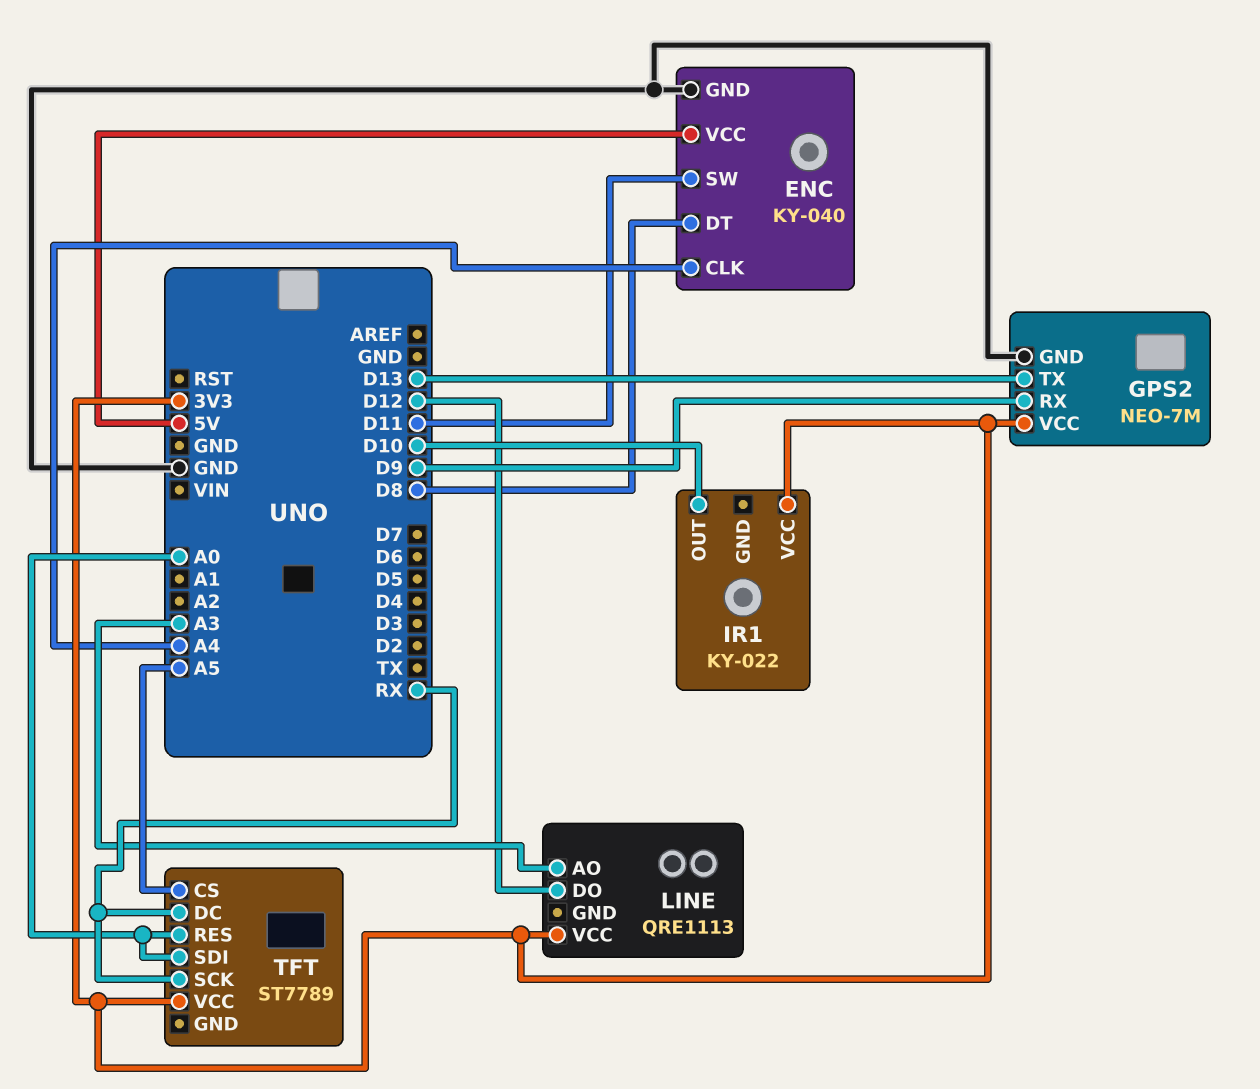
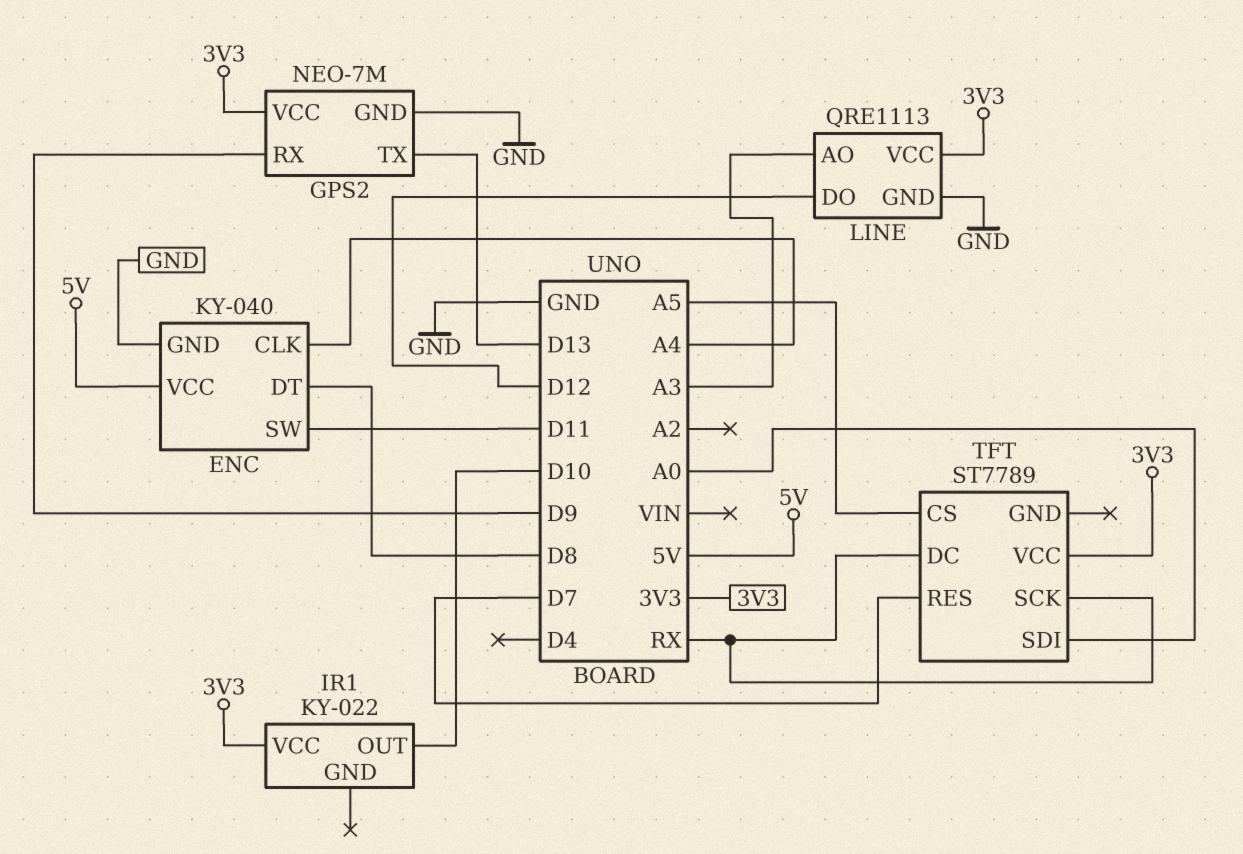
LINE pin GND: none -> GND
TFT pin RES: A0 -> D7

